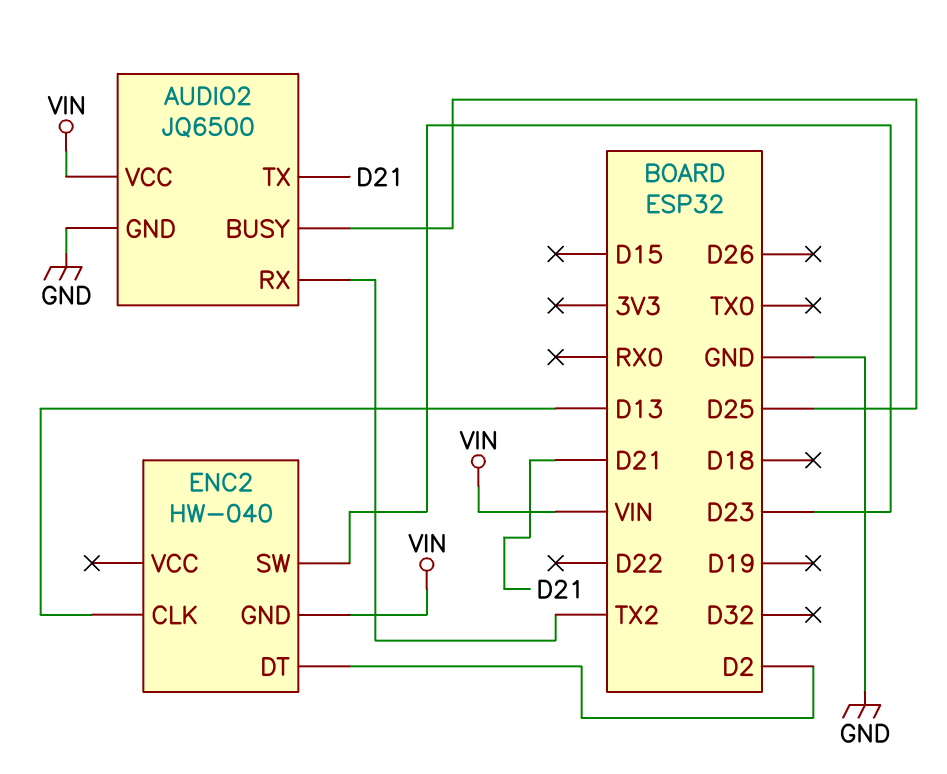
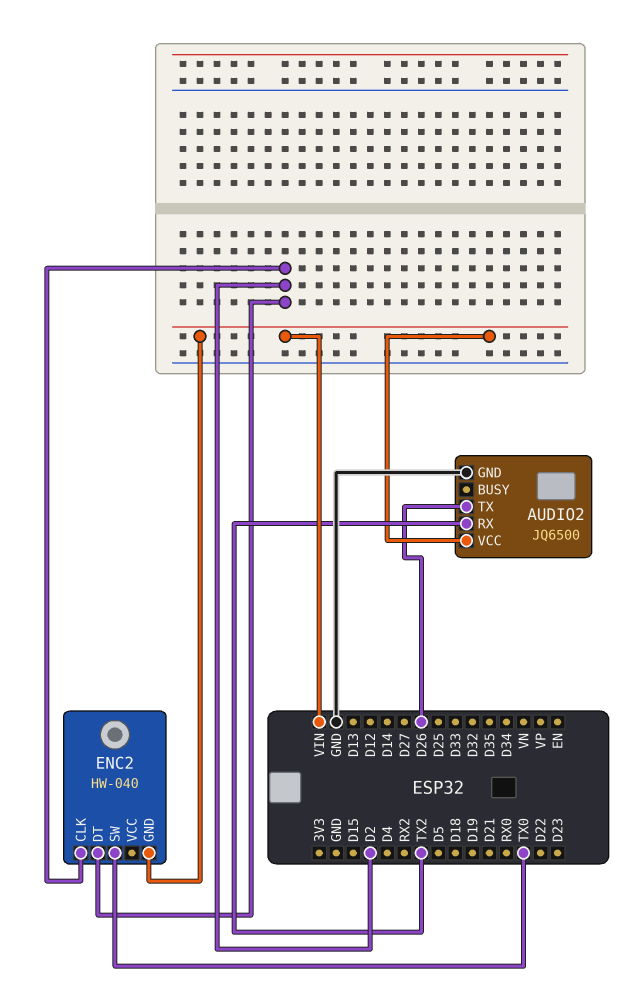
AUDIO2 pin BUSY: D25 -> none
AUDIO2 pin TX: D21 -> D26
ENC2 pin CLK: D13 -> D2
ENC2 pin SW: D23 -> TX0

